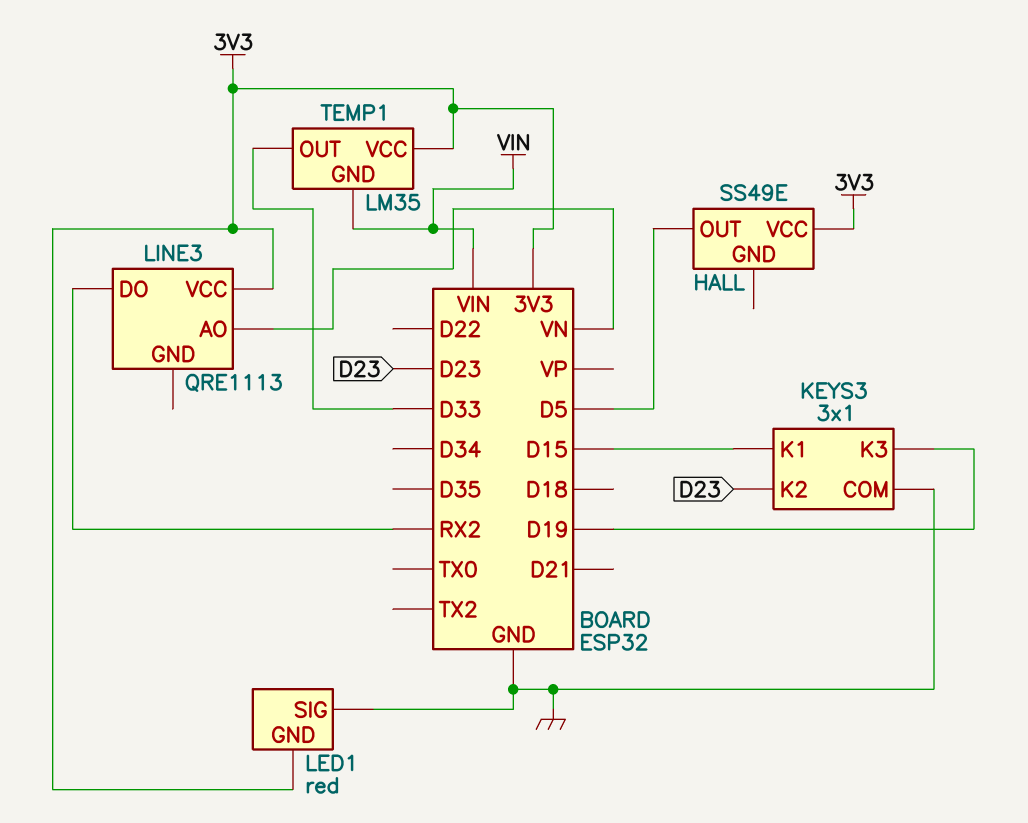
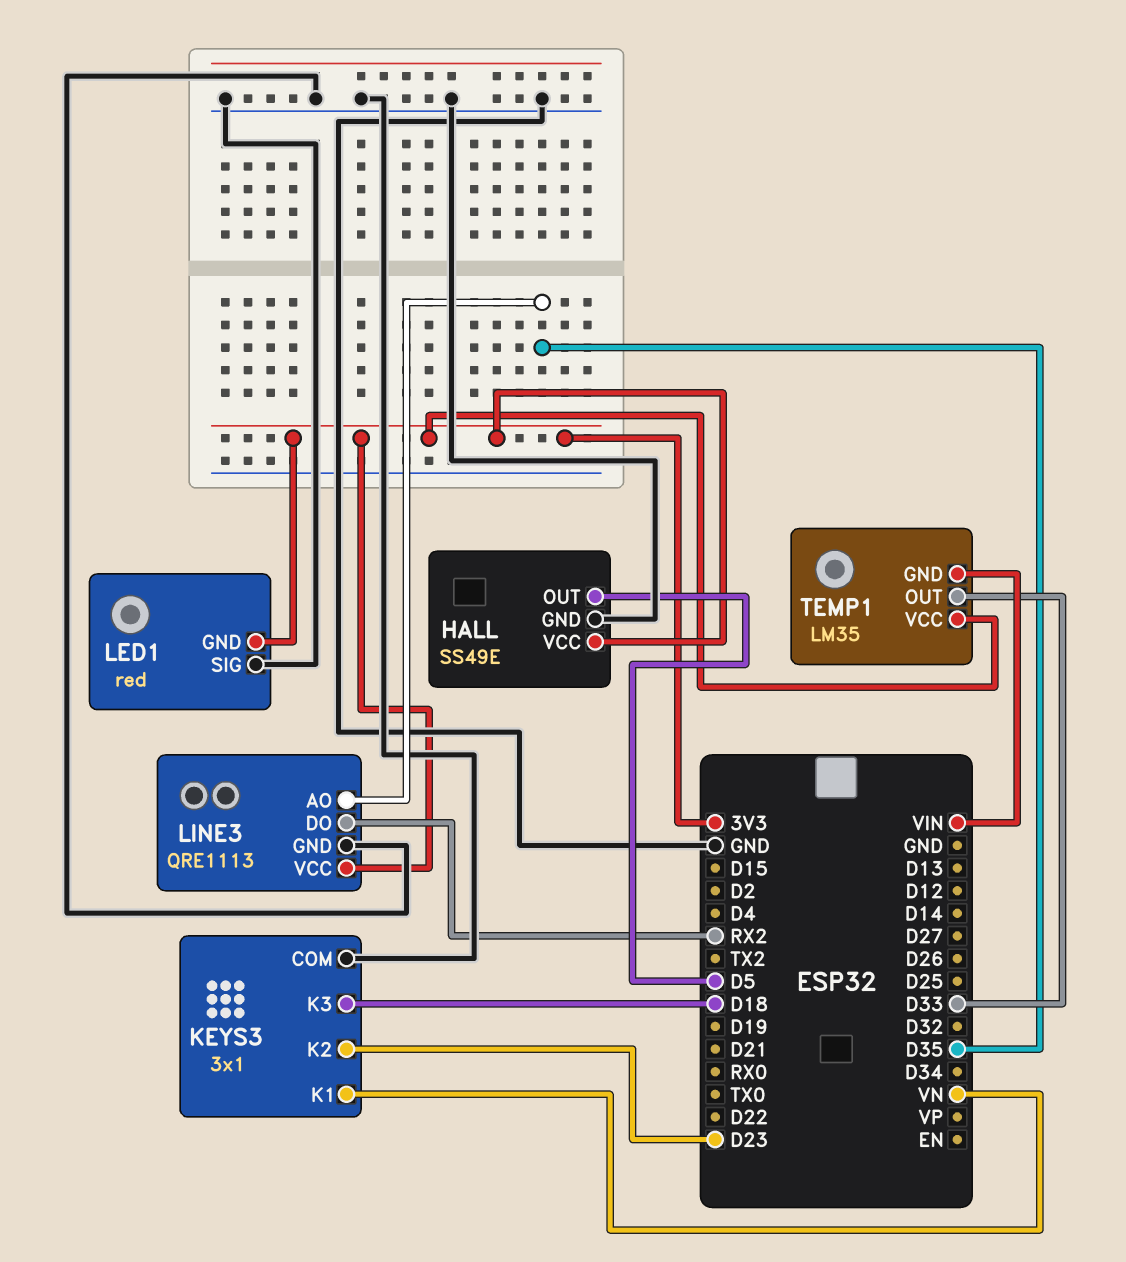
HALL pin GND: none -> GND
KEYS3 pin K1: D15 -> VN
KEYS3 pin K3: D19 -> D18
LINE3 pin AO: VN -> D35
LINE3 pin GND: none -> GND

